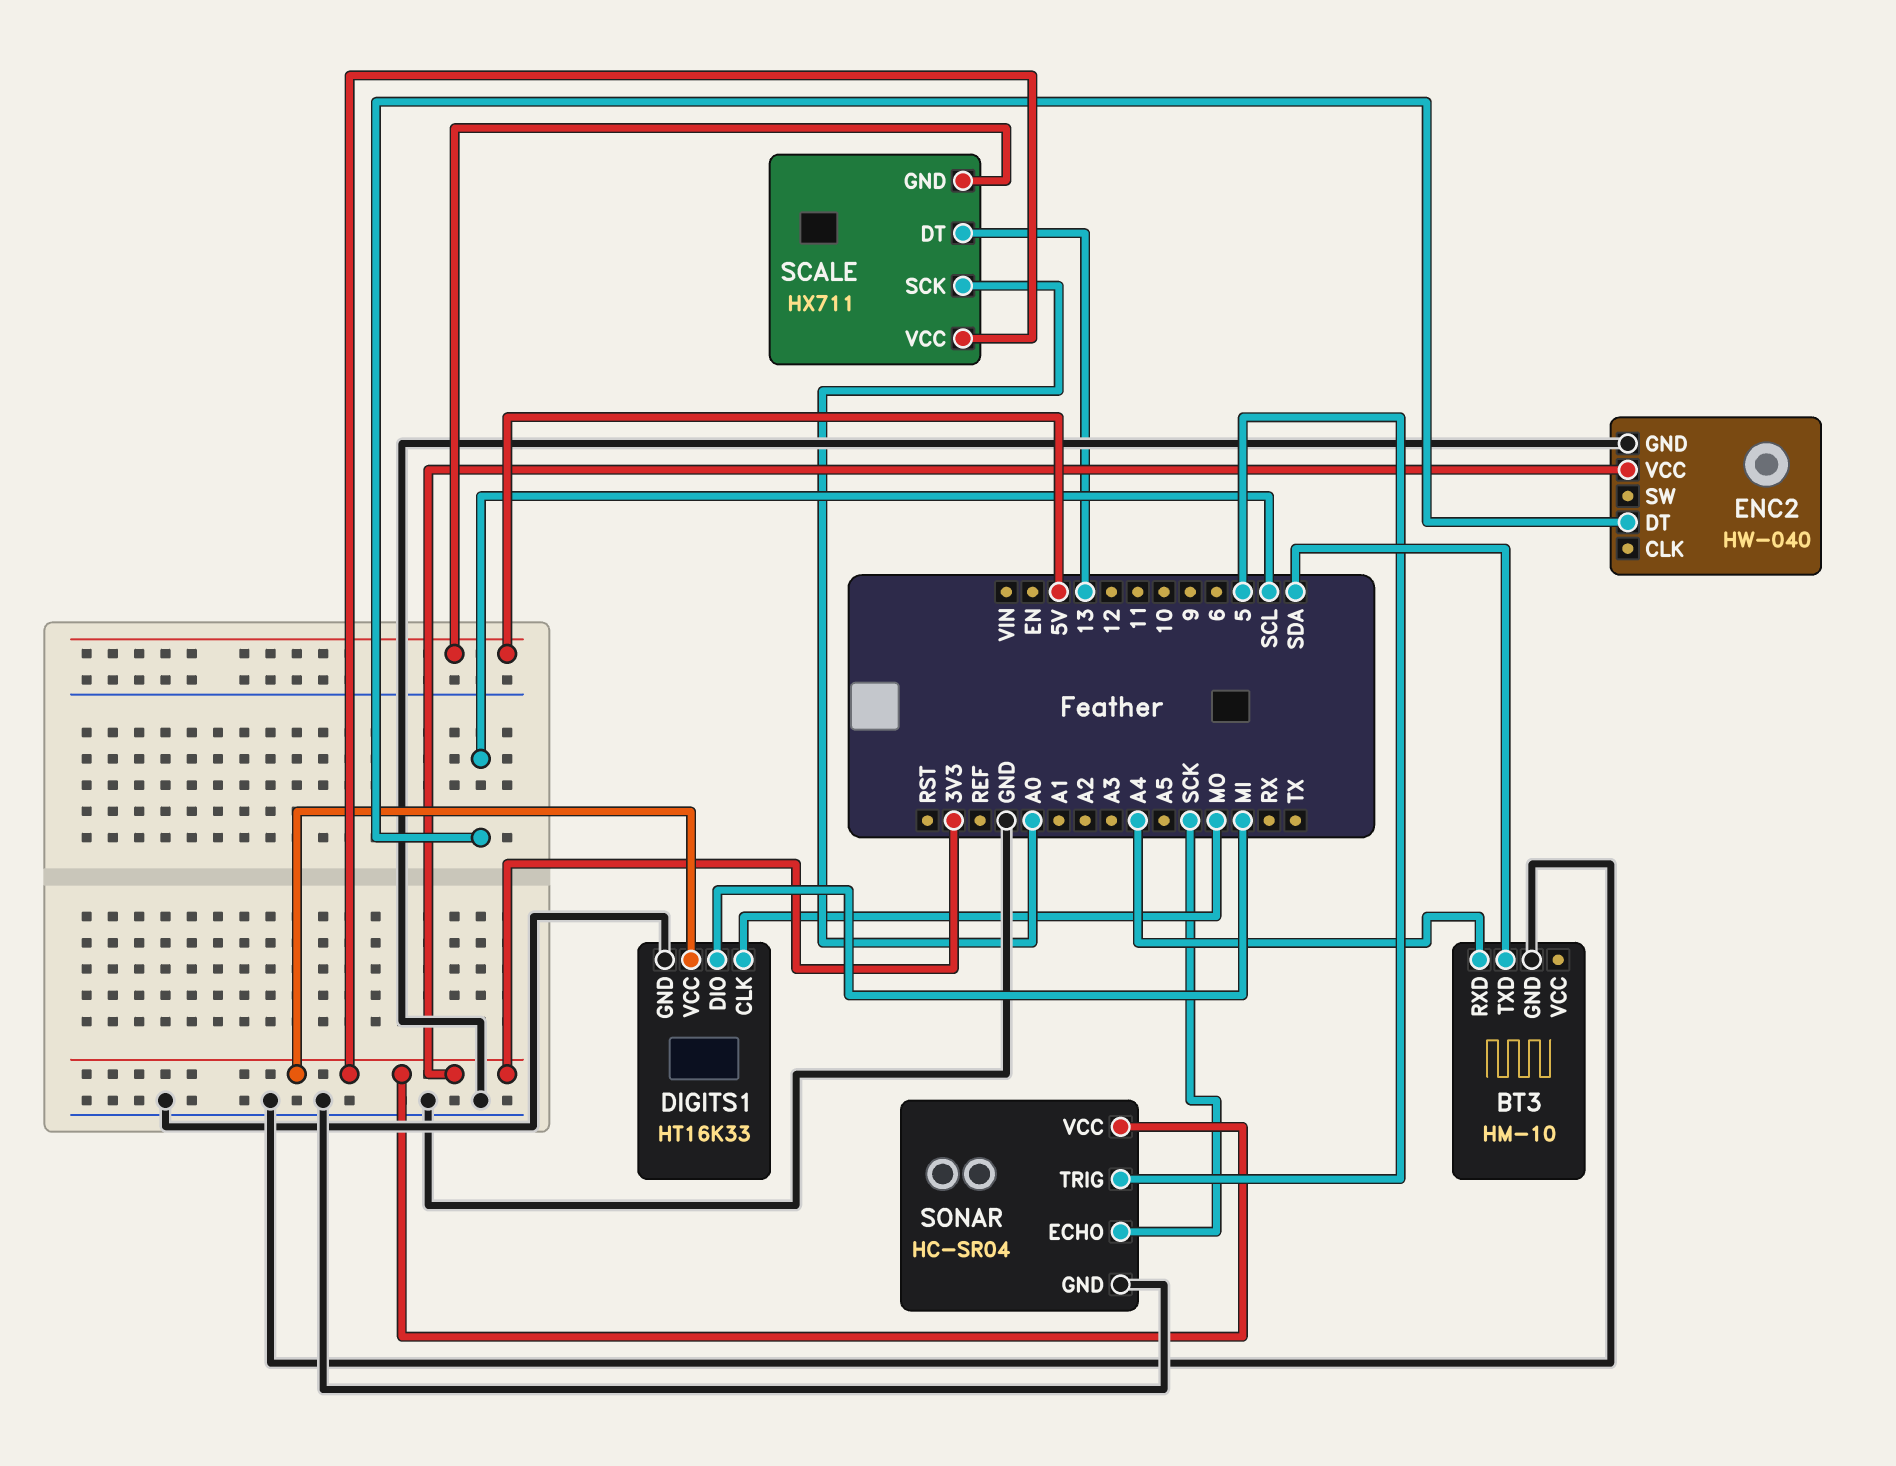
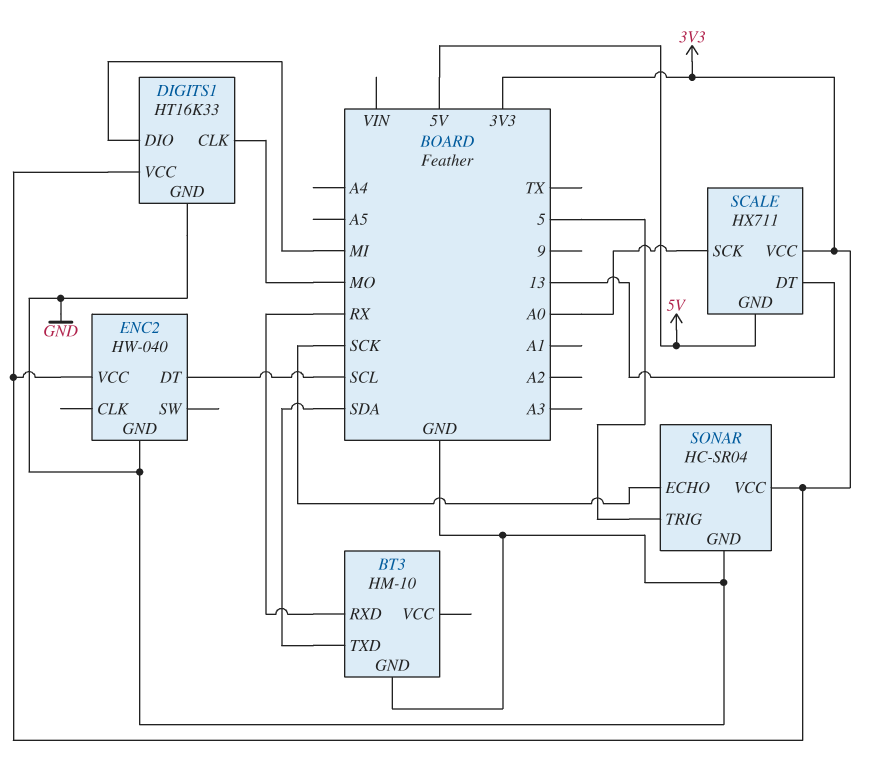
BT3 pin RXD: A4 -> RX

